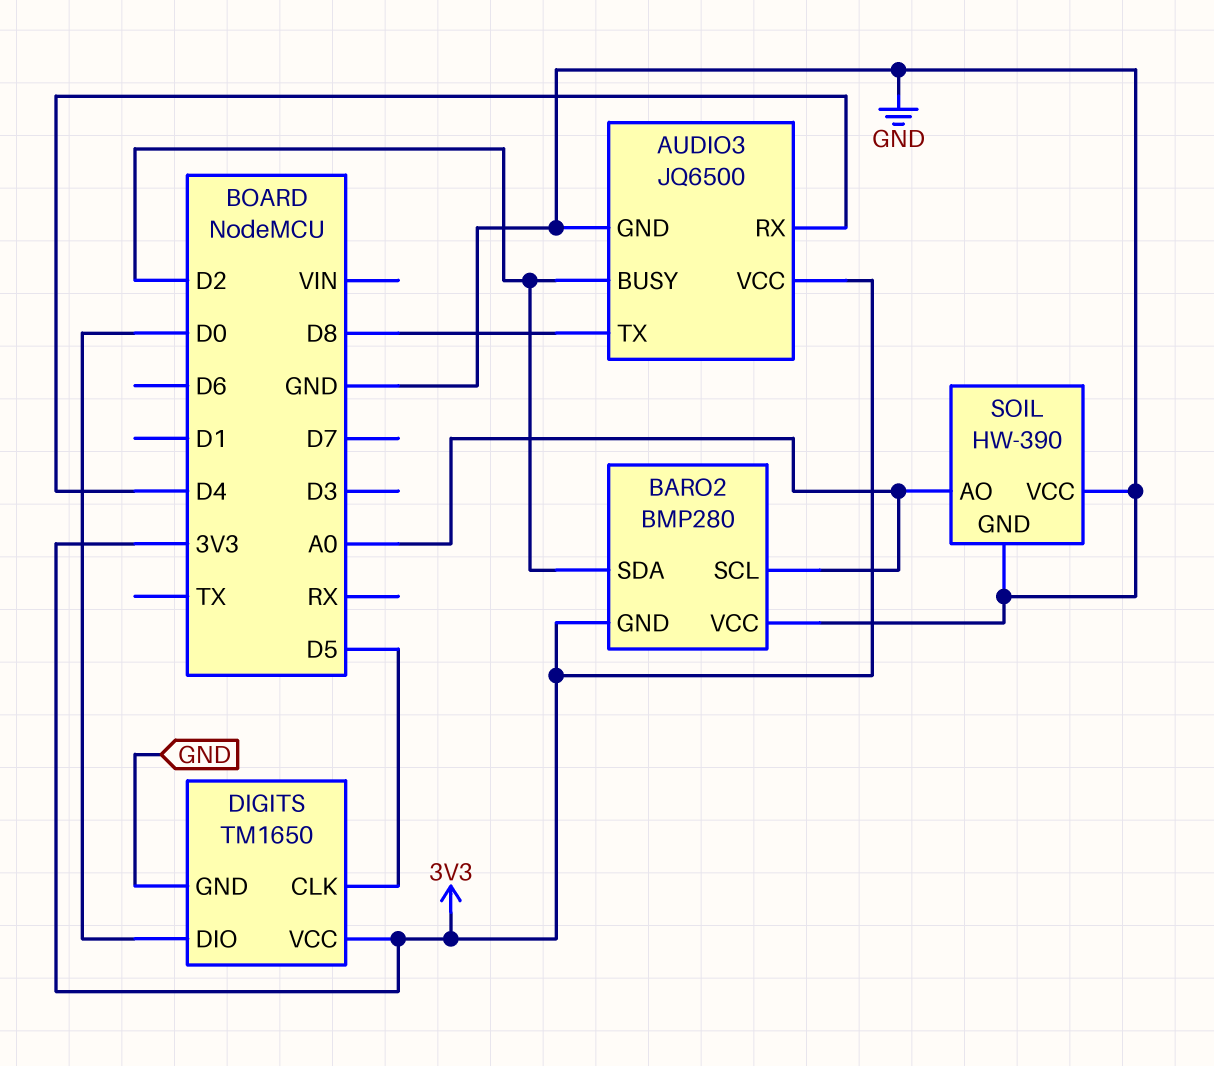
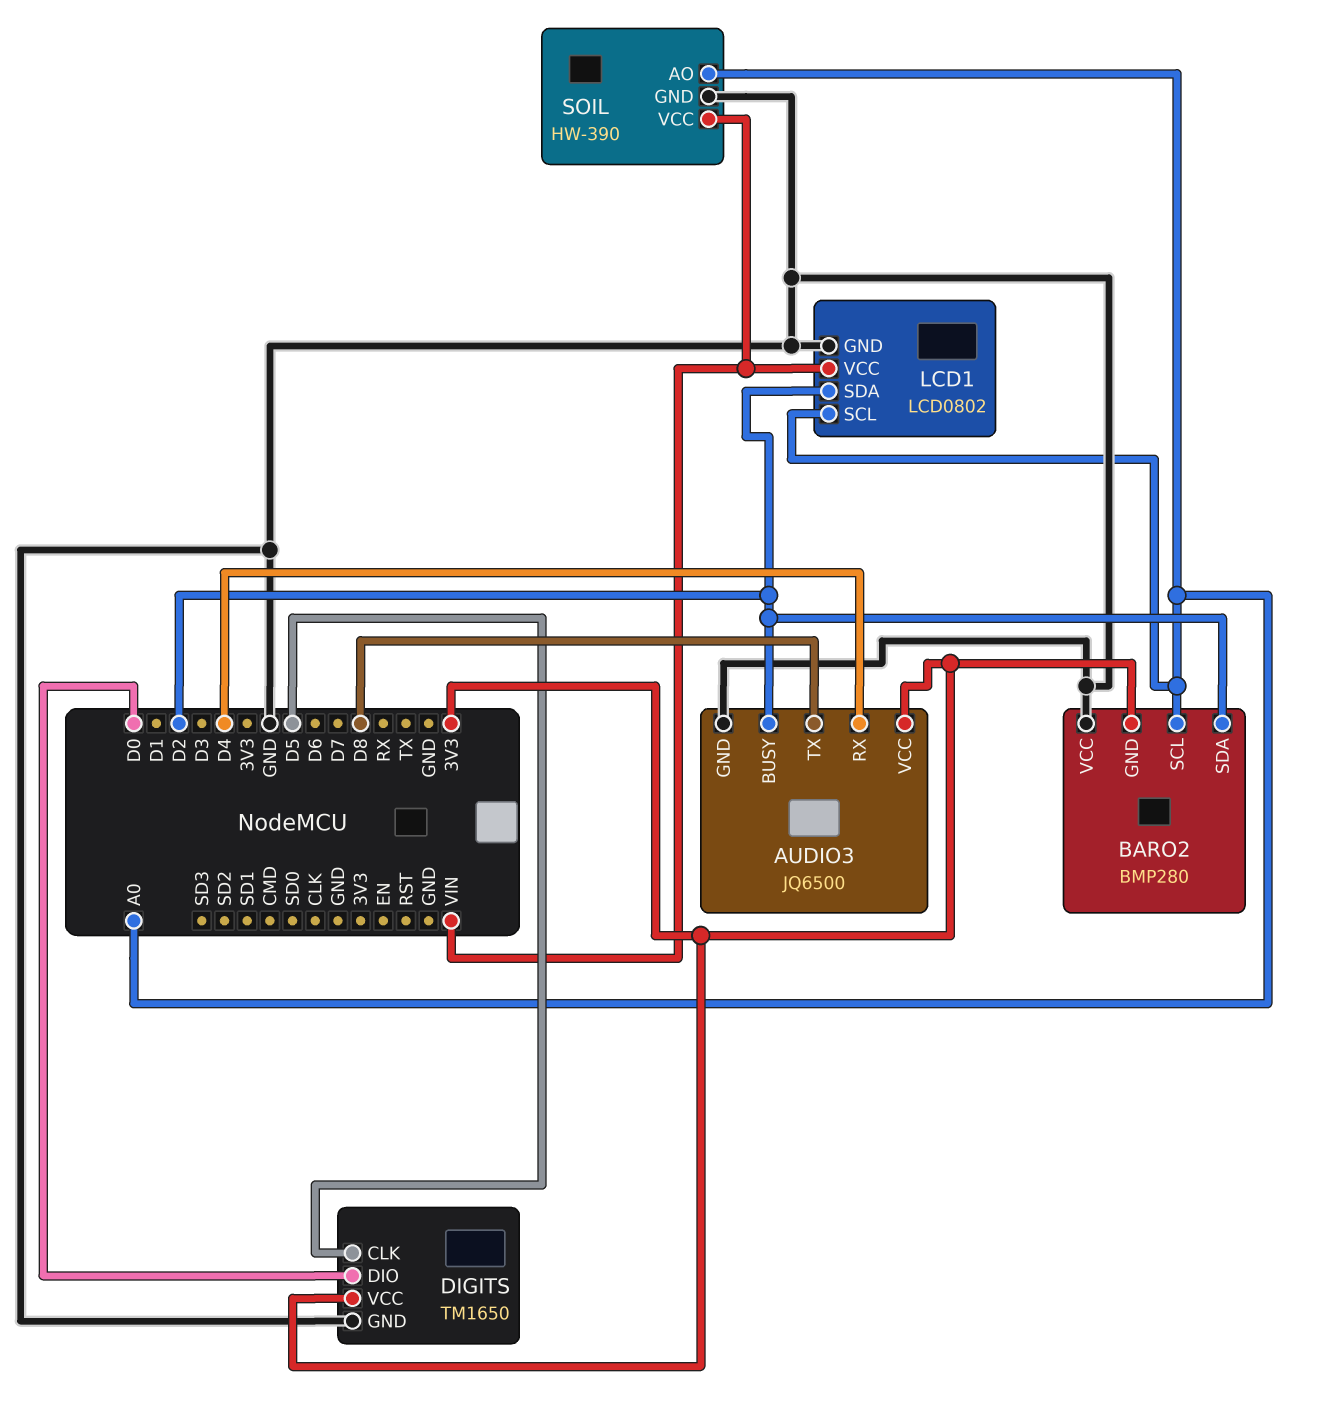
LCD1: none -> LCD0802
LCD1 pin GND: none -> GND
LCD1 pin SCL: none -> A0
LCD1 pin SDA: none -> D2
LCD1 pin VCC: none -> VIN
SOIL pin VCC: GND -> VIN

